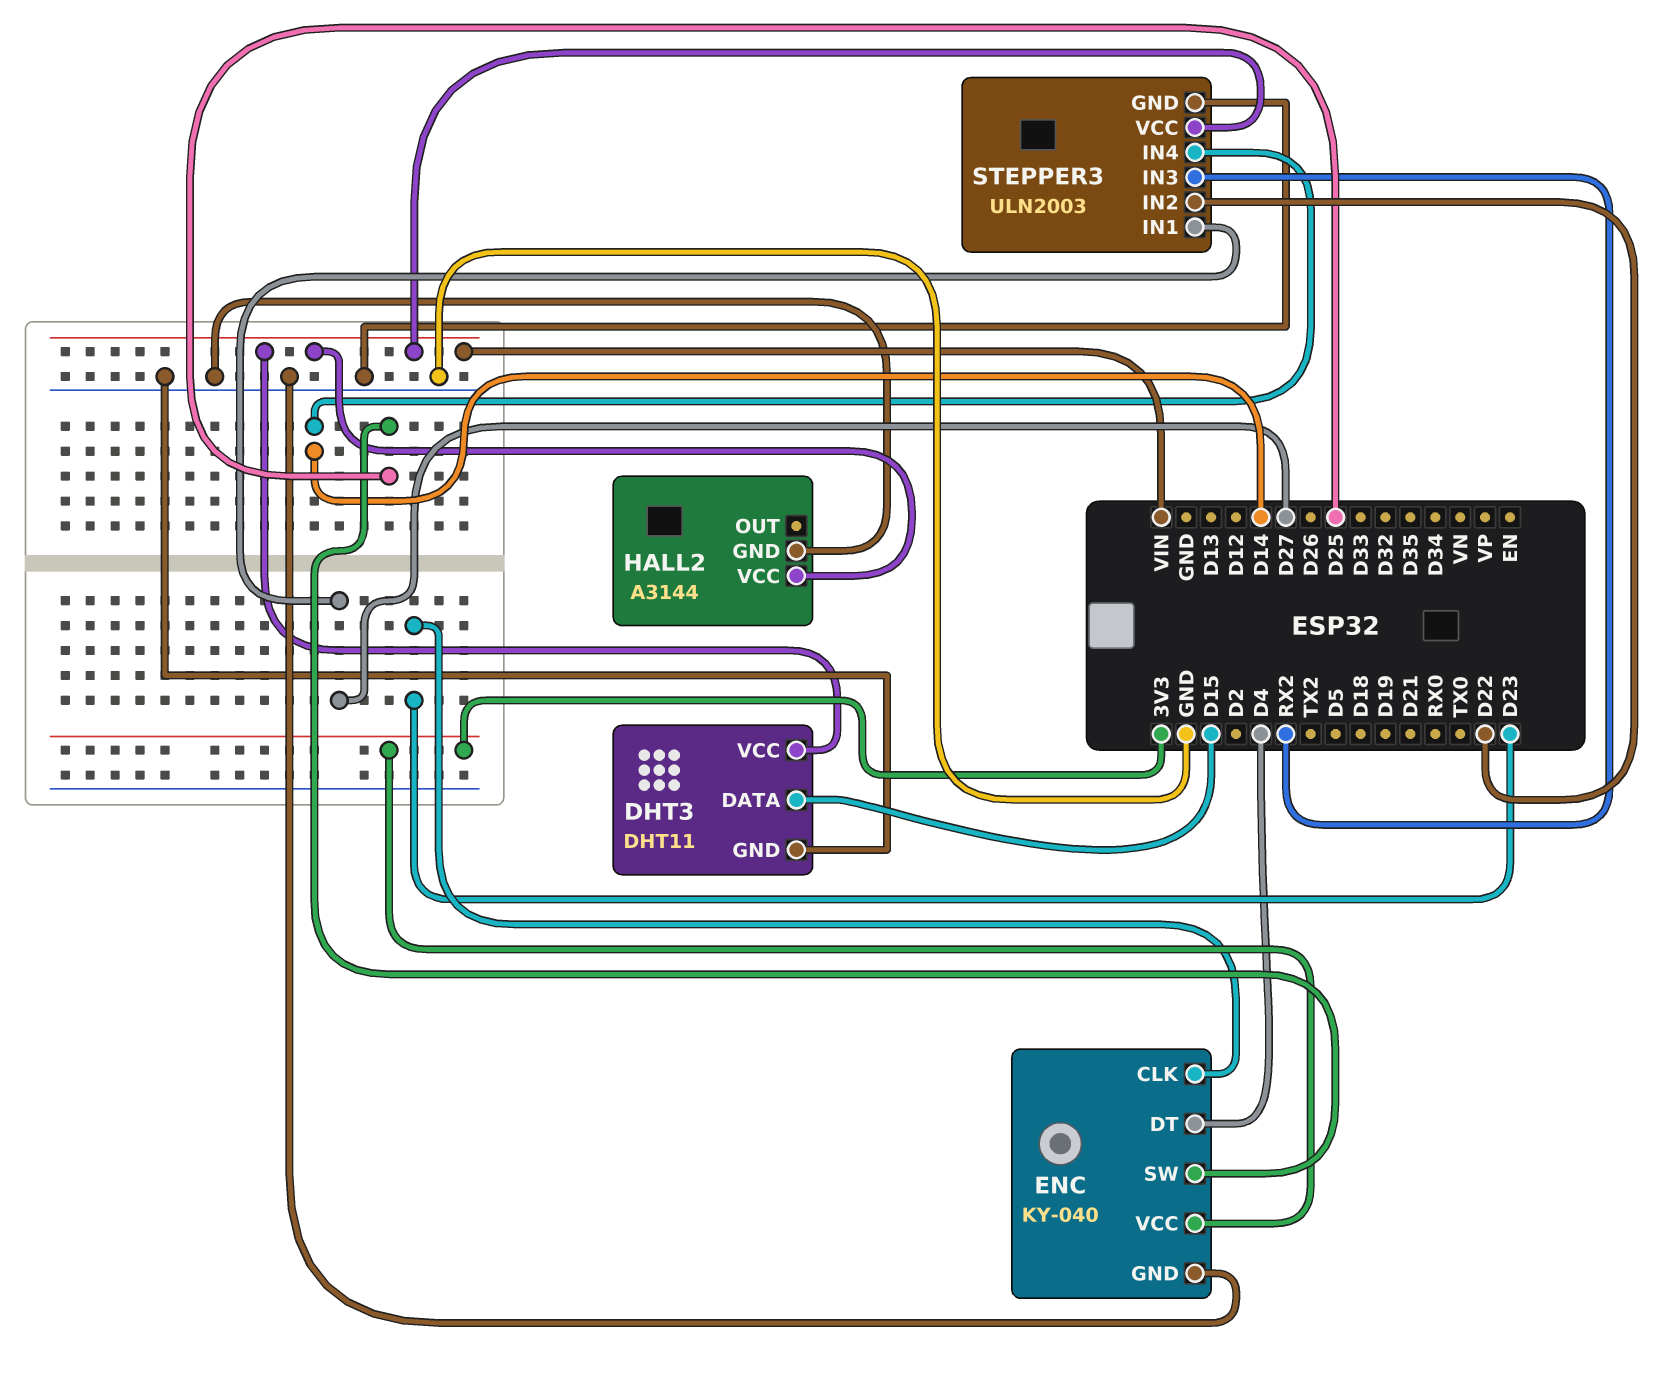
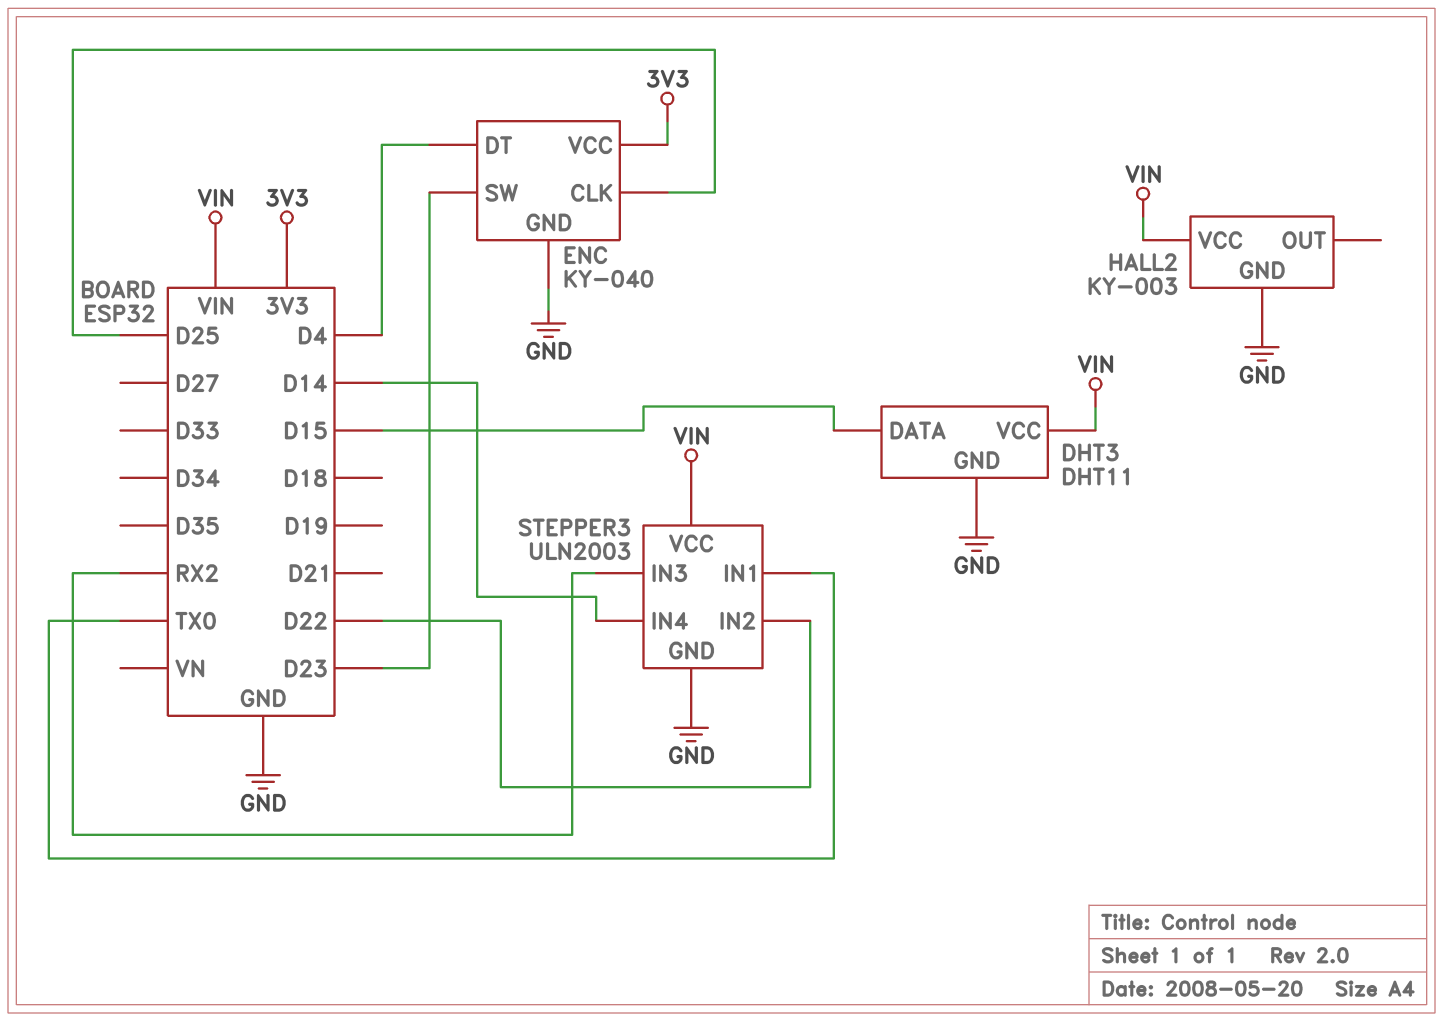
ENC pin CLK: D23 -> D25
ENC pin SW: D25 -> D23
HALL2: A3144 -> KY-003
STEPPER3 pin IN1: D27 -> TX0

